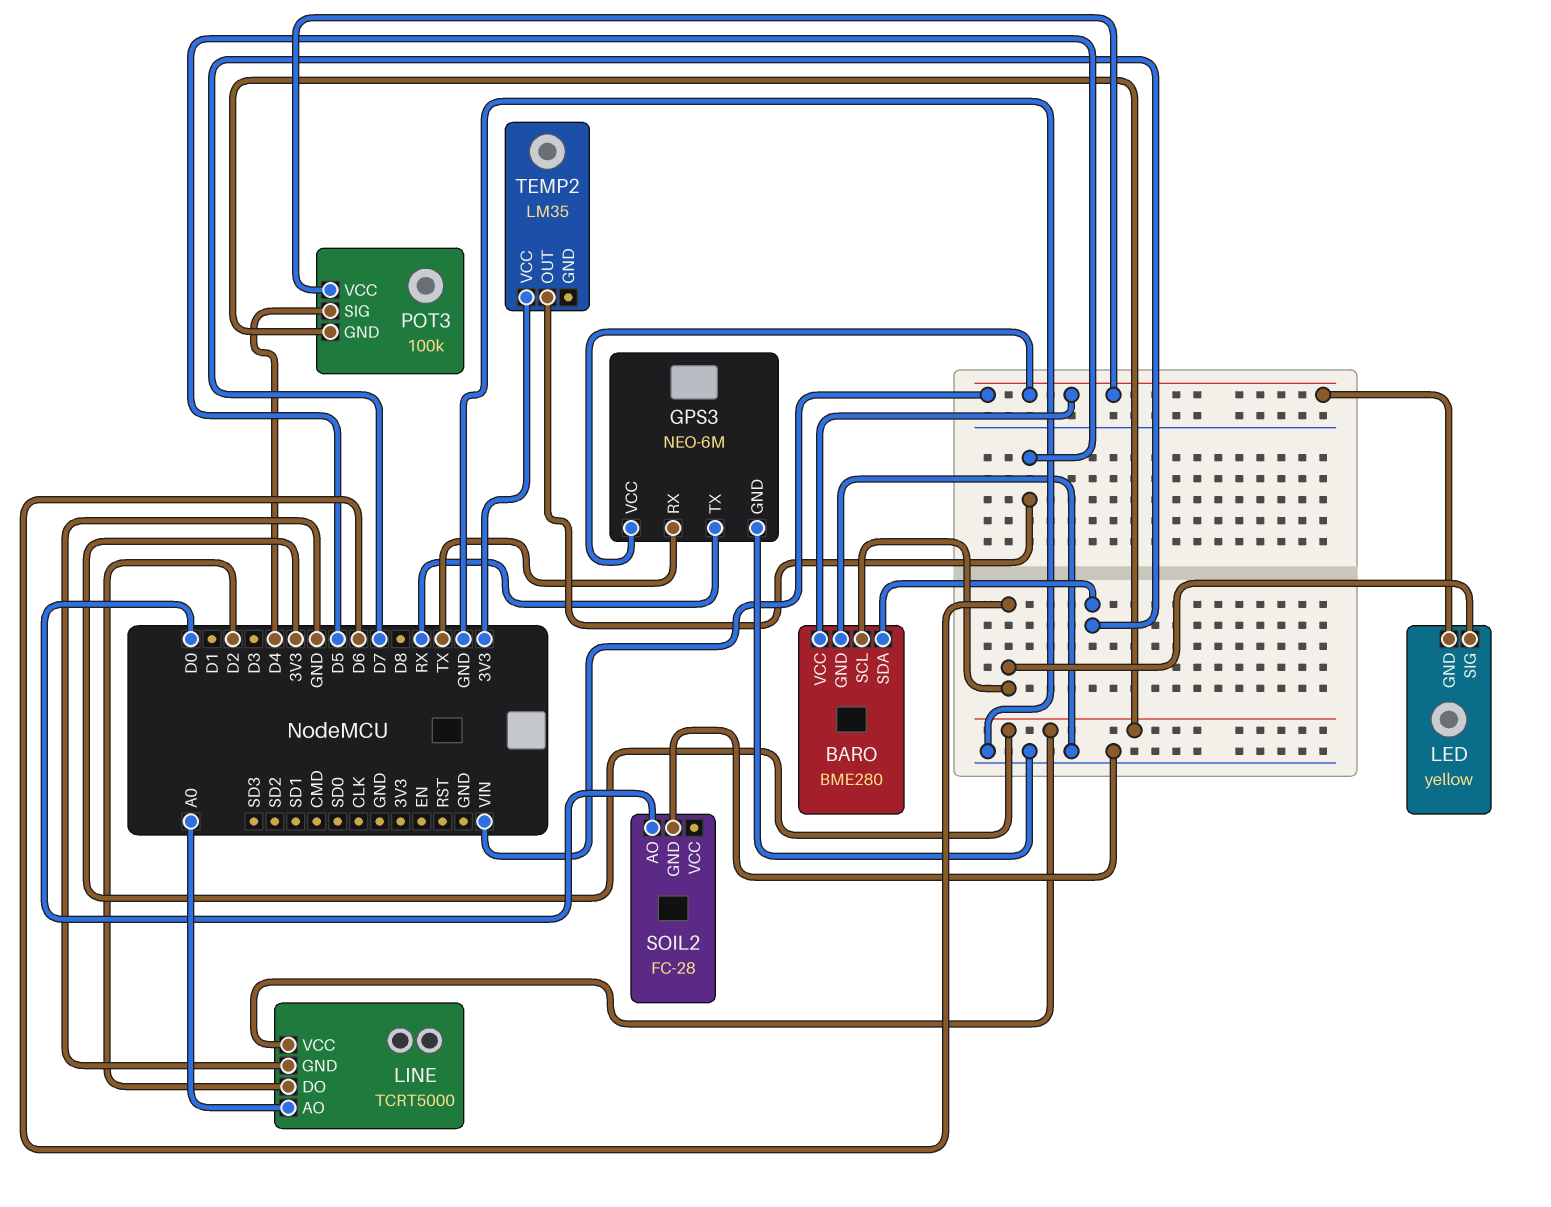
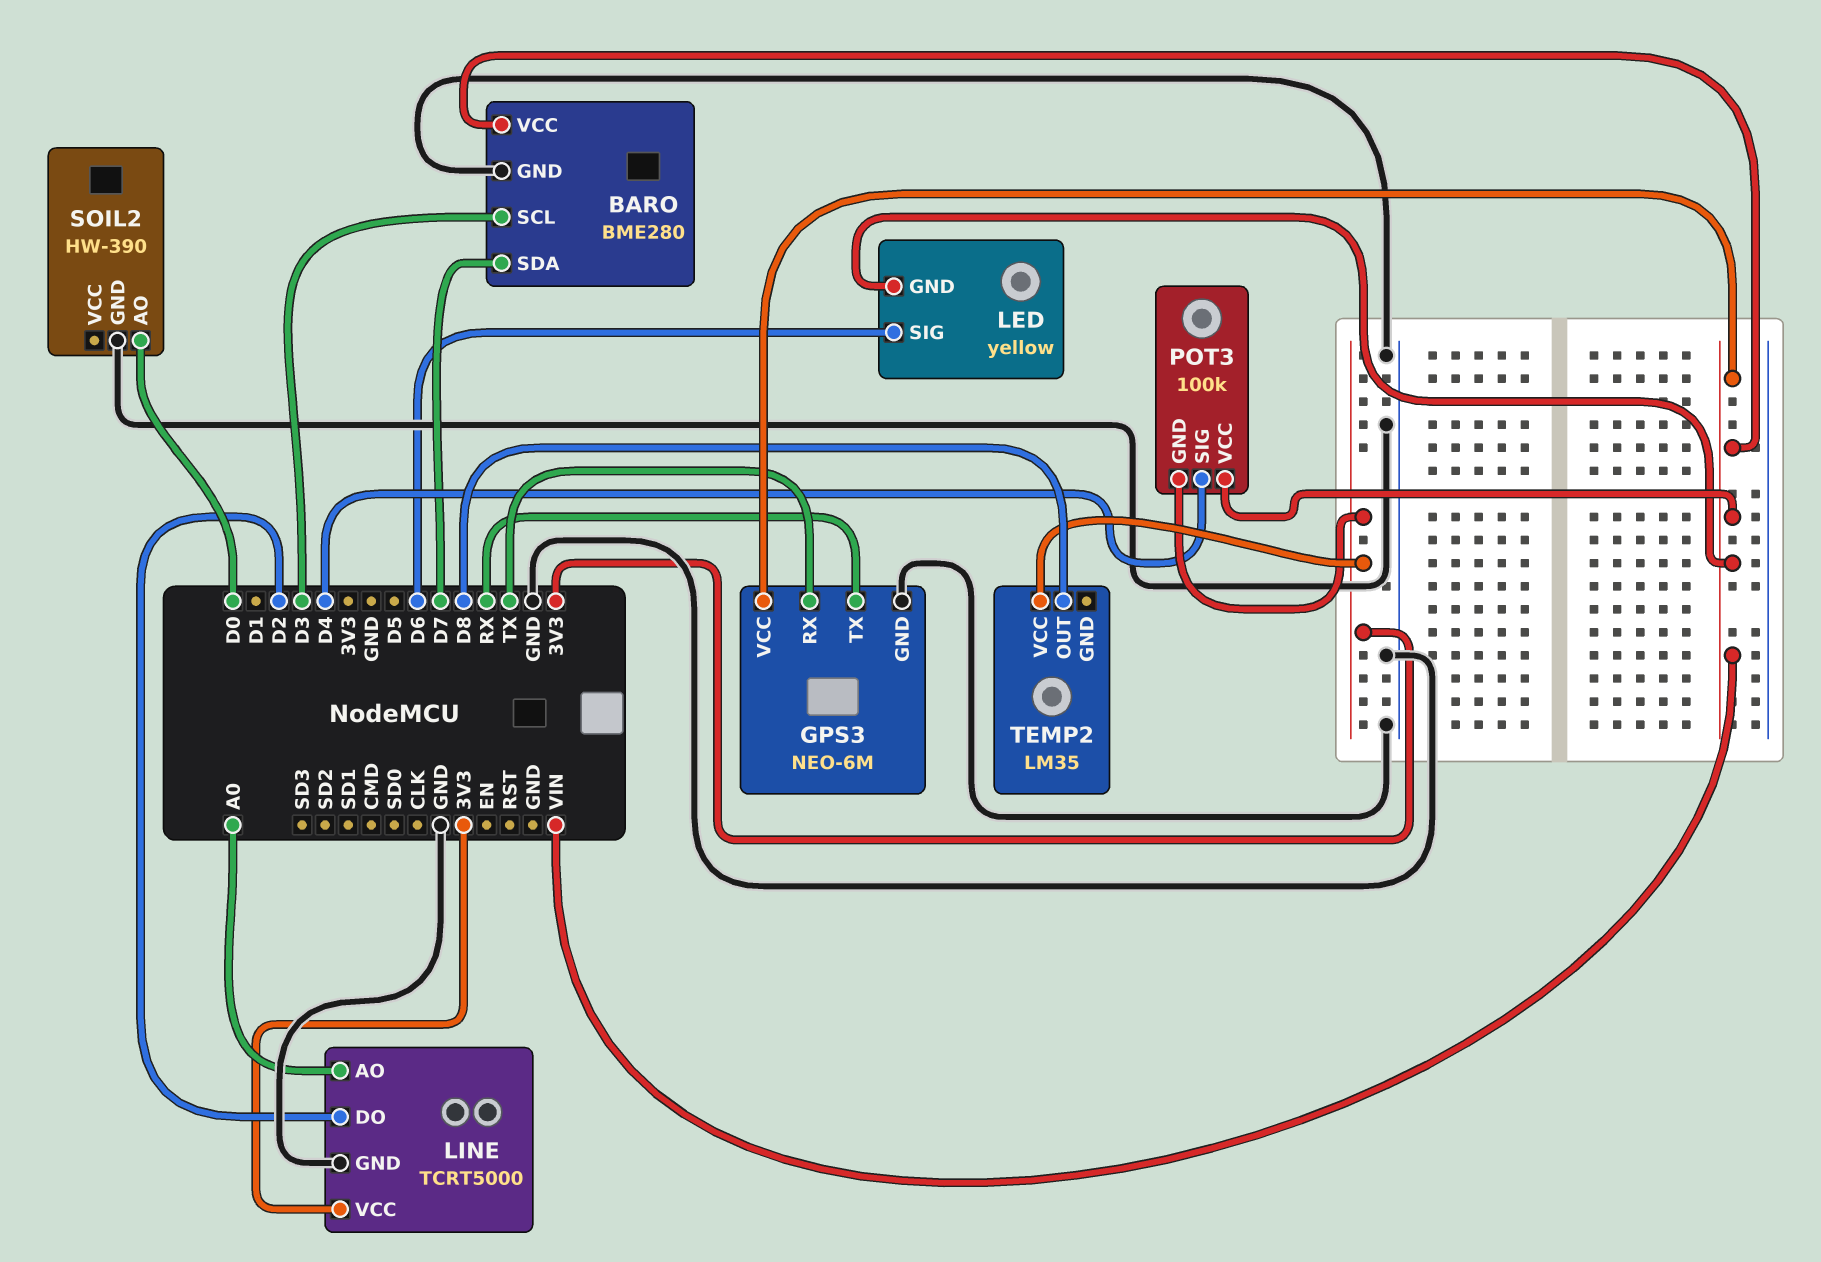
BARO pin SCL: D6 -> D3
SOIL2: FC-28 -> HW-390
TEMP2 pin OUT: D5 -> D8

